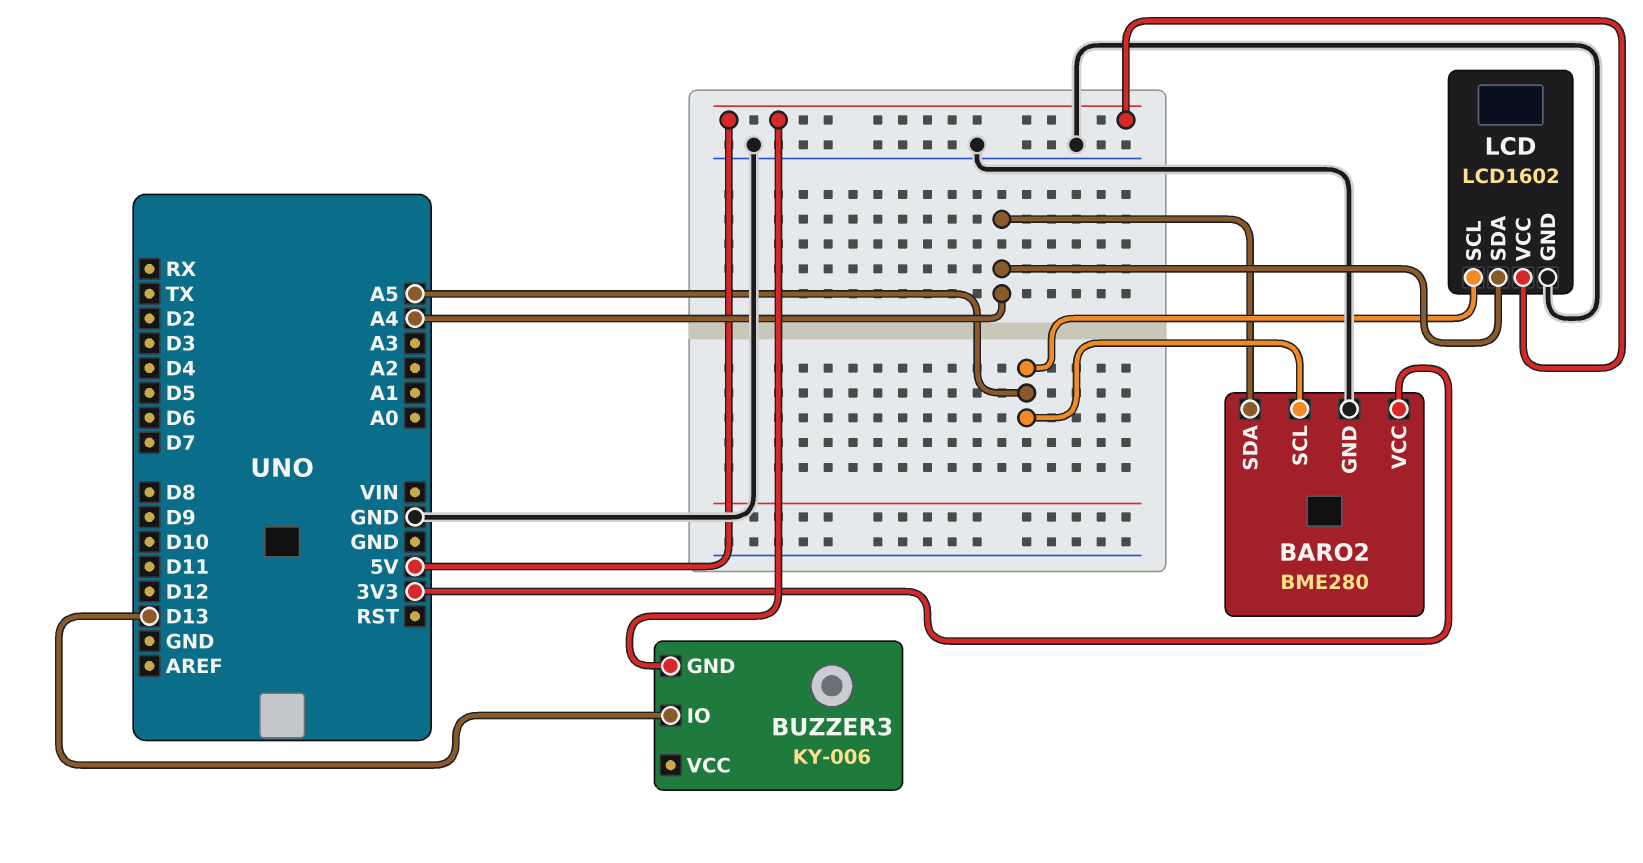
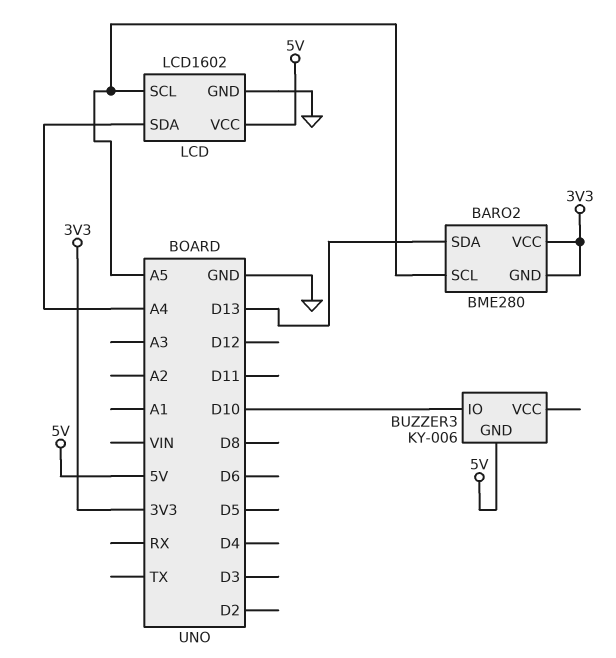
BARO2 pin GND: GND -> 3V3
BARO2 pin SDA: A4 -> D13
BUZZER3 pin IO: D13 -> D10

